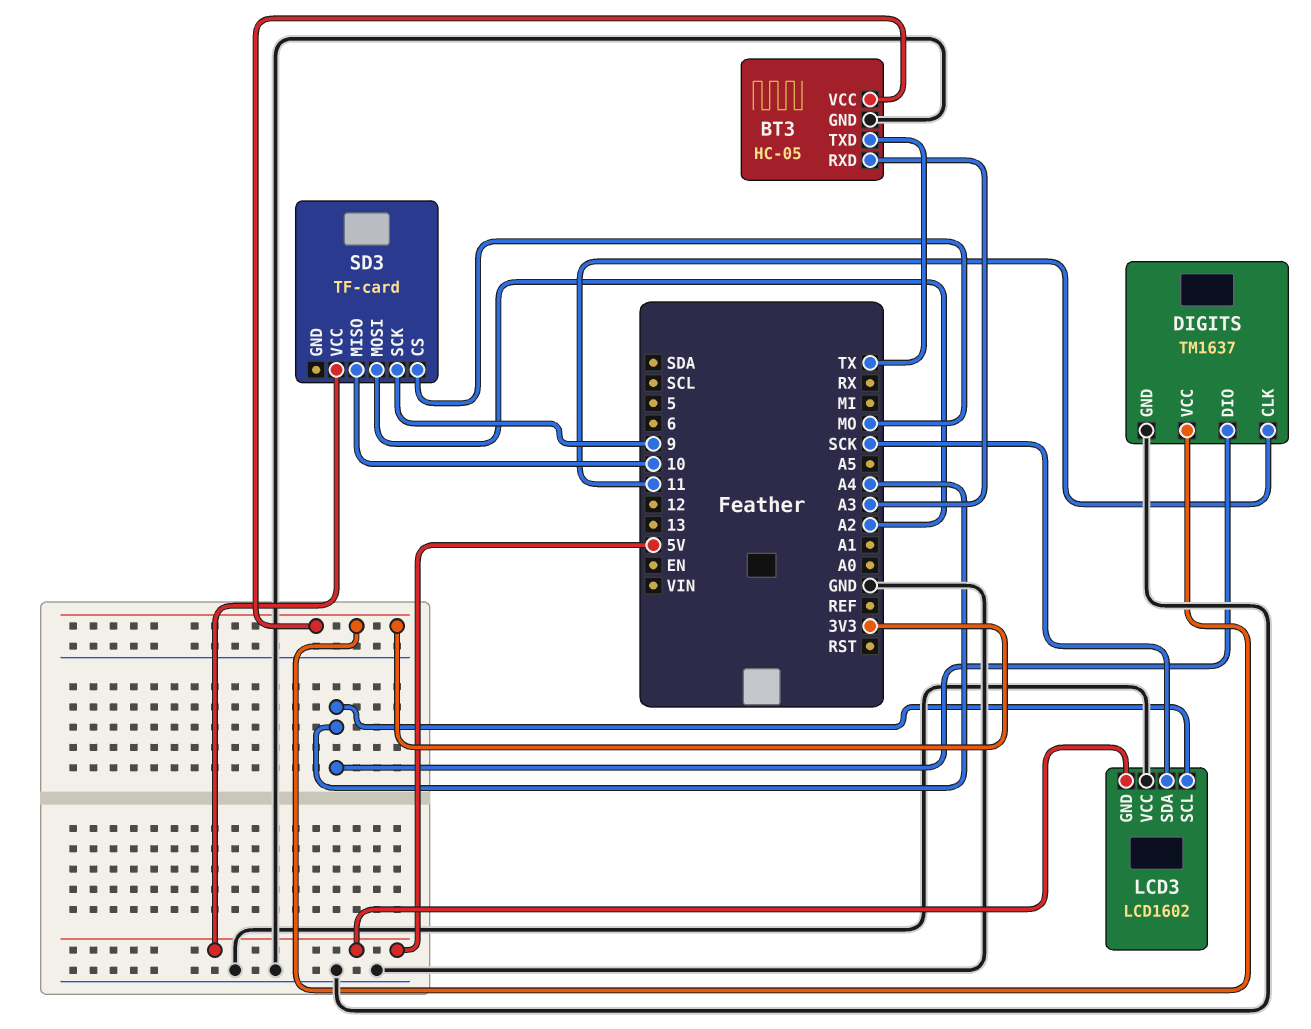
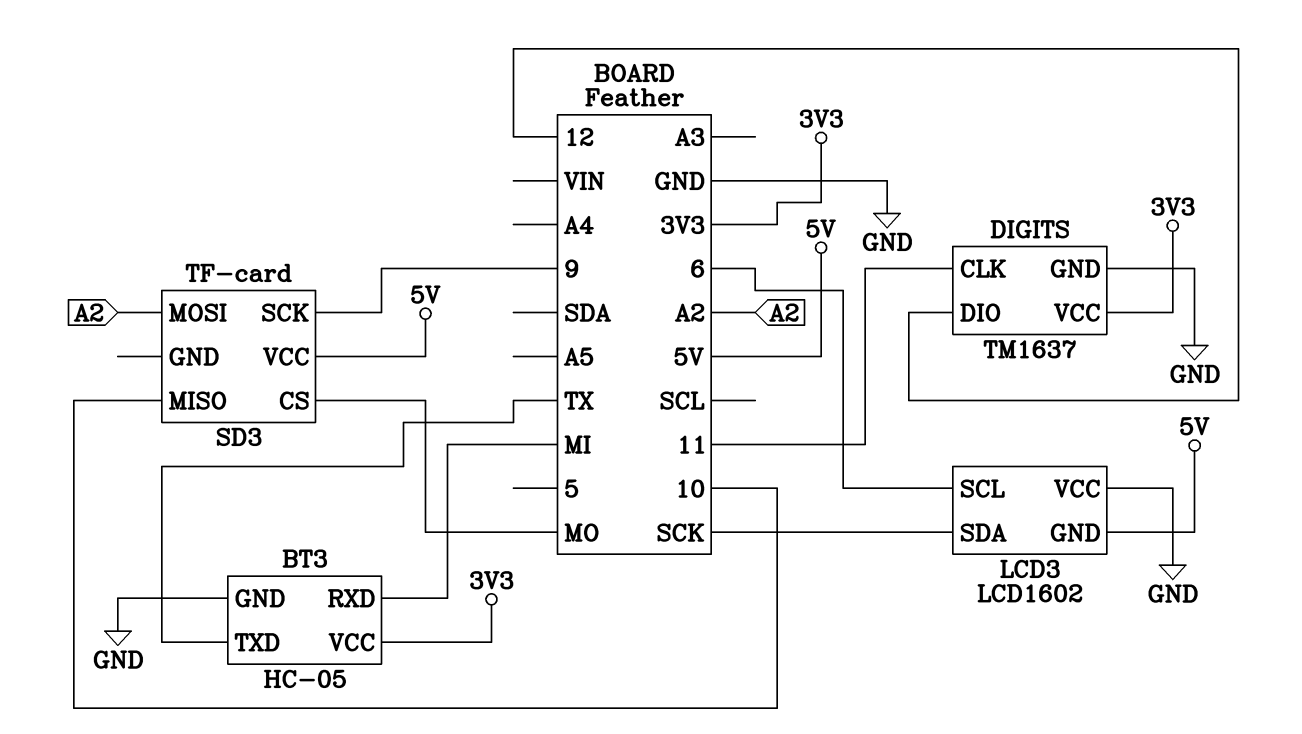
BT3 pin RXD: A3 -> MI
DIGITS pin DIO: A4 -> 12
LCD3 pin SCL: A4 -> 6

